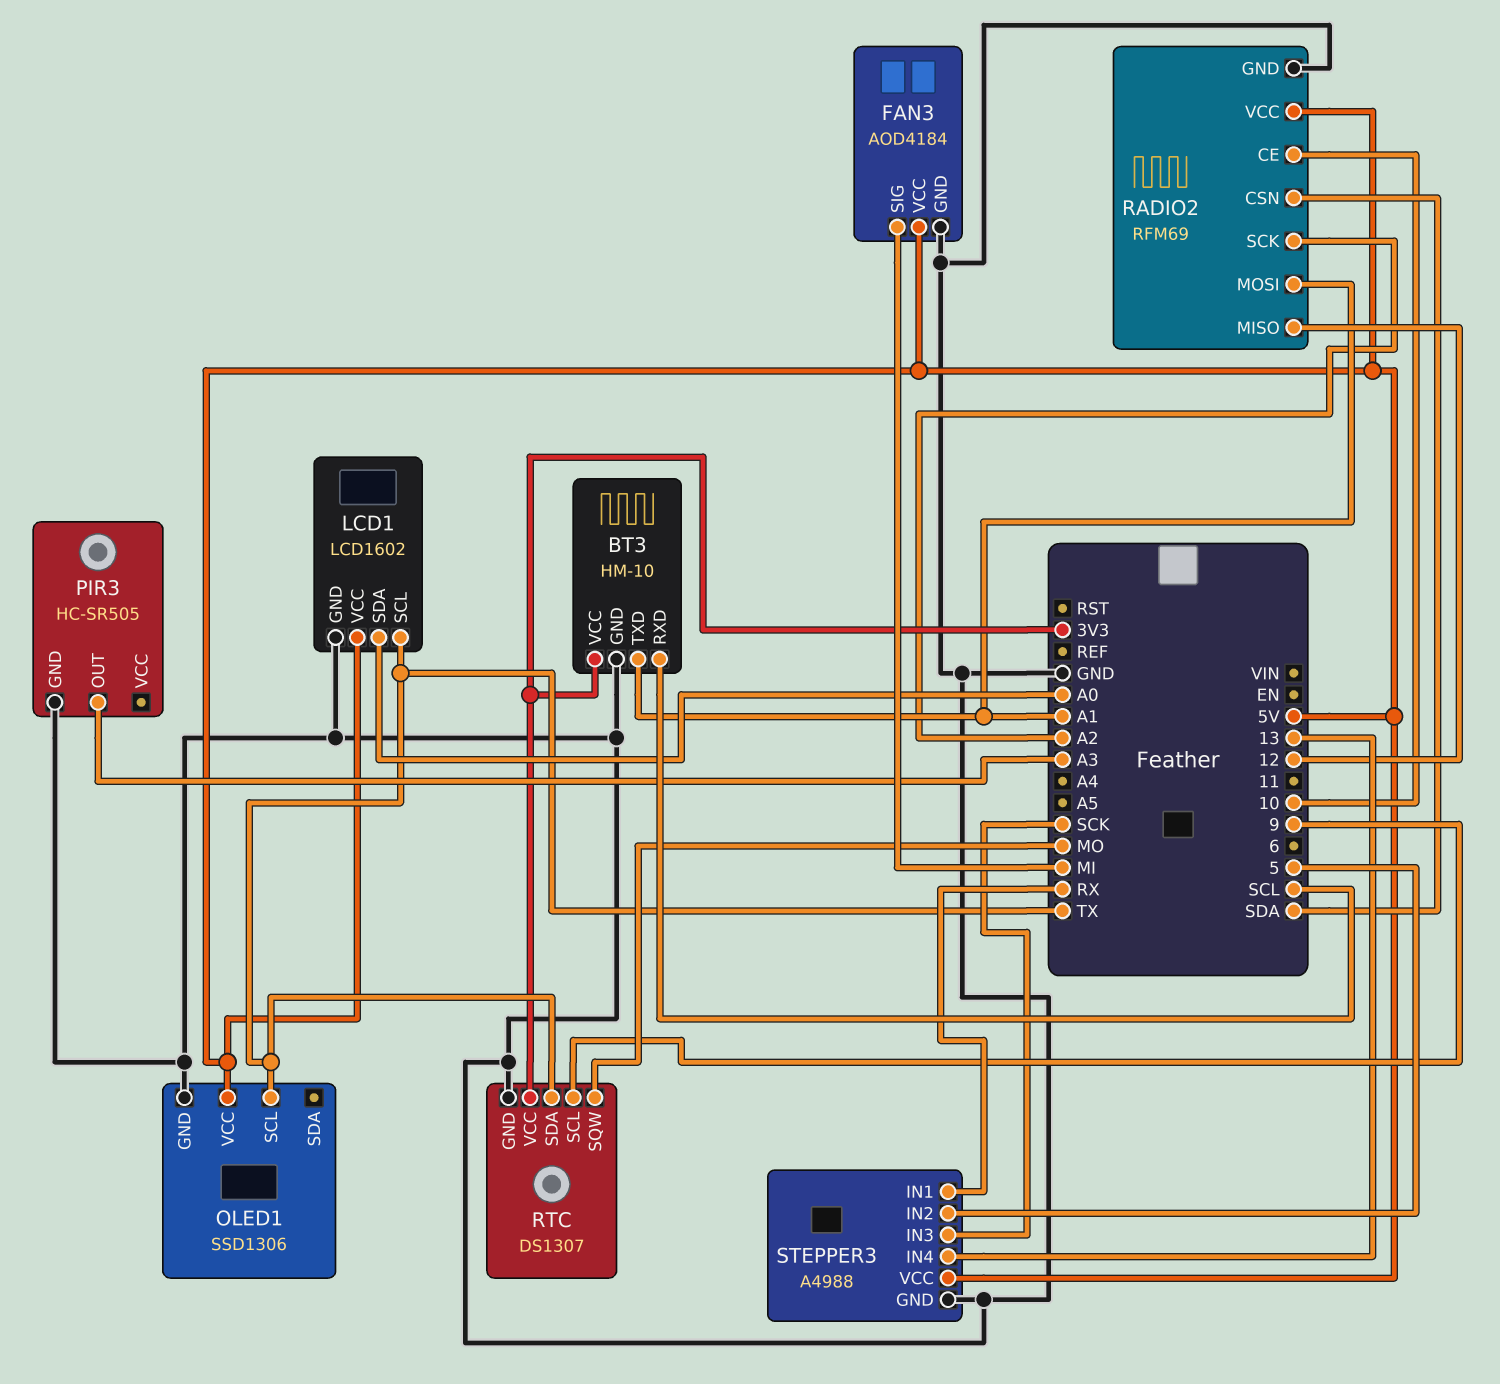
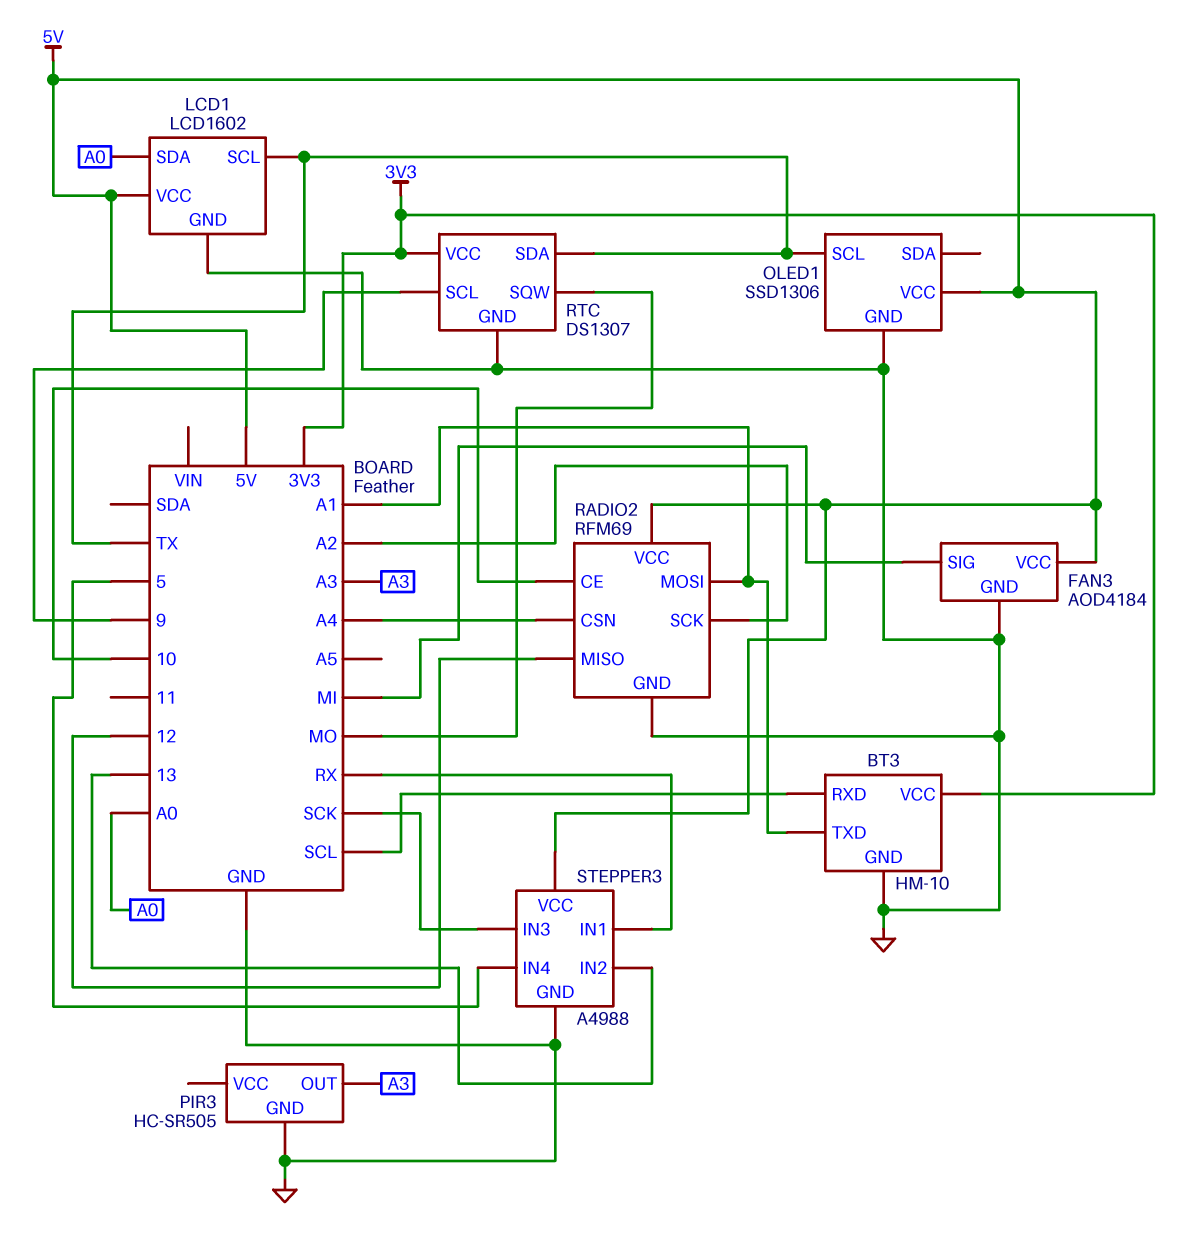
RADIO2 pin CSN: SDA -> A4
STEPPER3 pin IN2: 5 -> 13
STEPPER3 pin IN4: 13 -> 5

